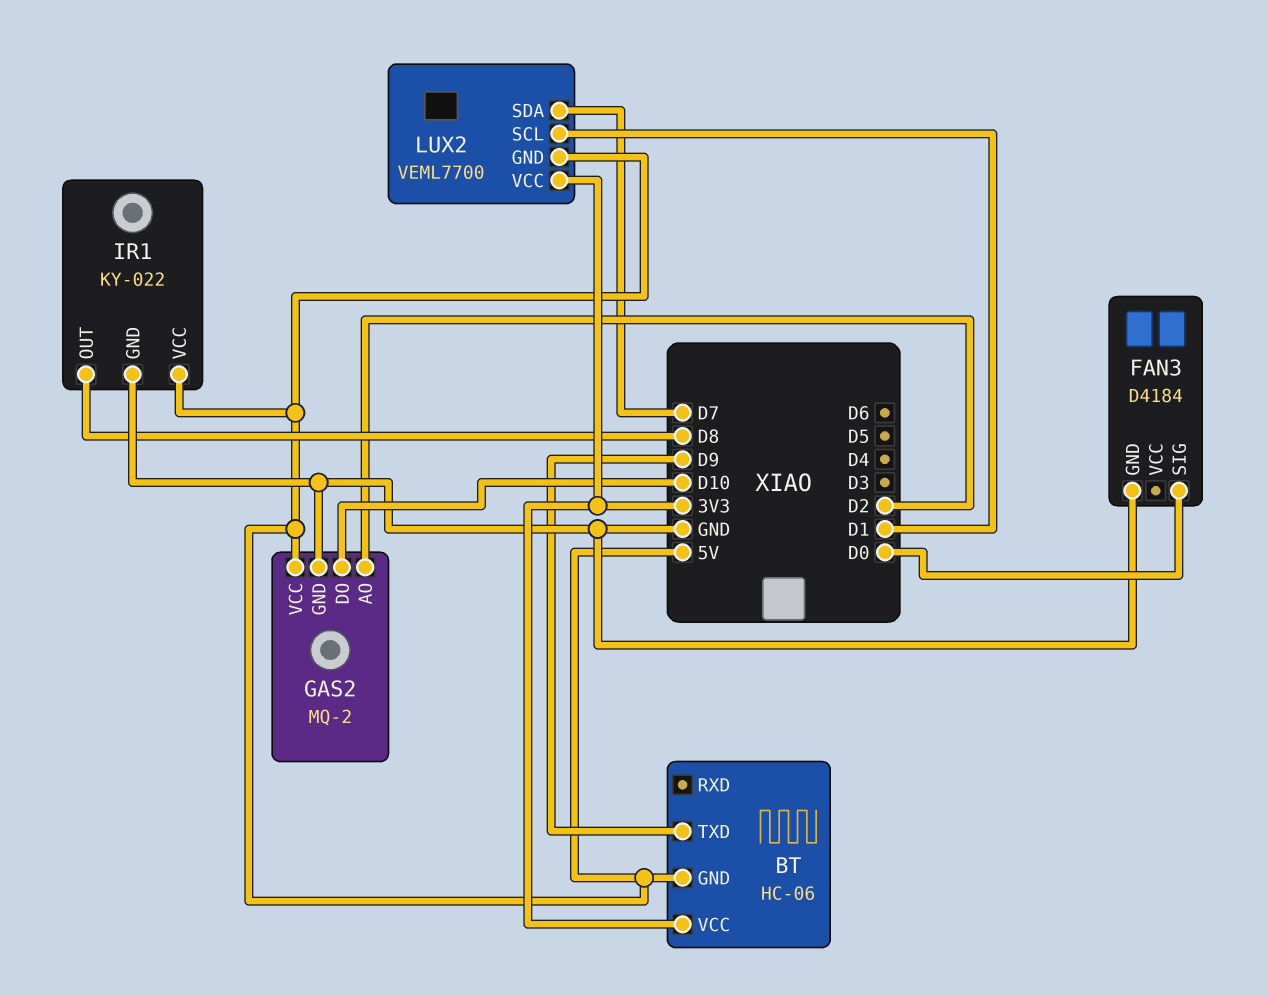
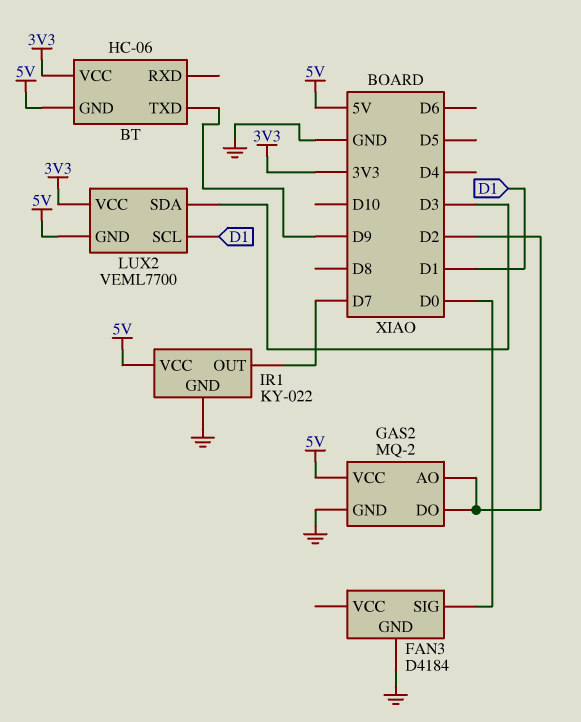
GAS2 pin DO: D10 -> D2
IR1 pin OUT: D8 -> D7
LUX2 pin SDA: D7 -> D3

